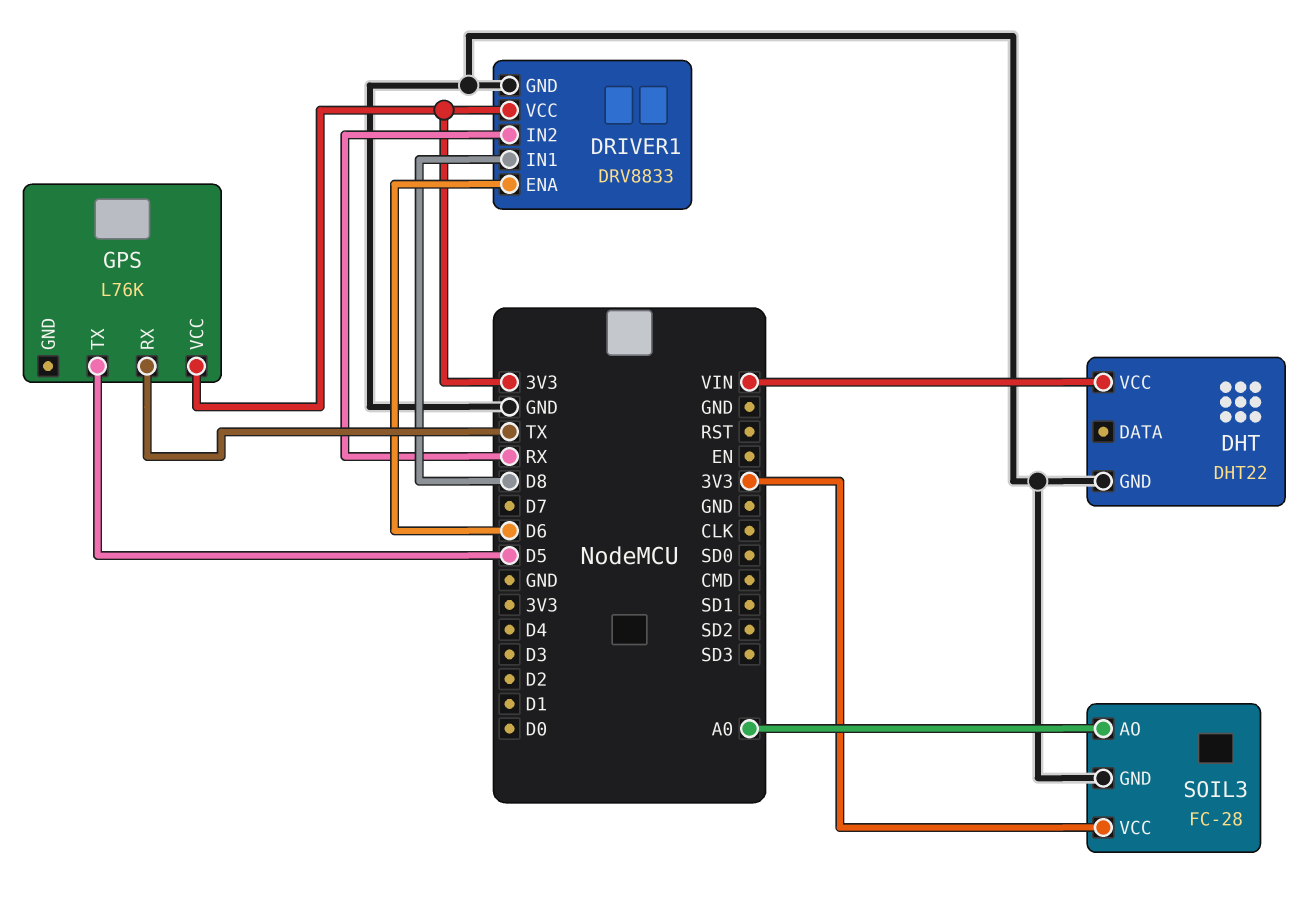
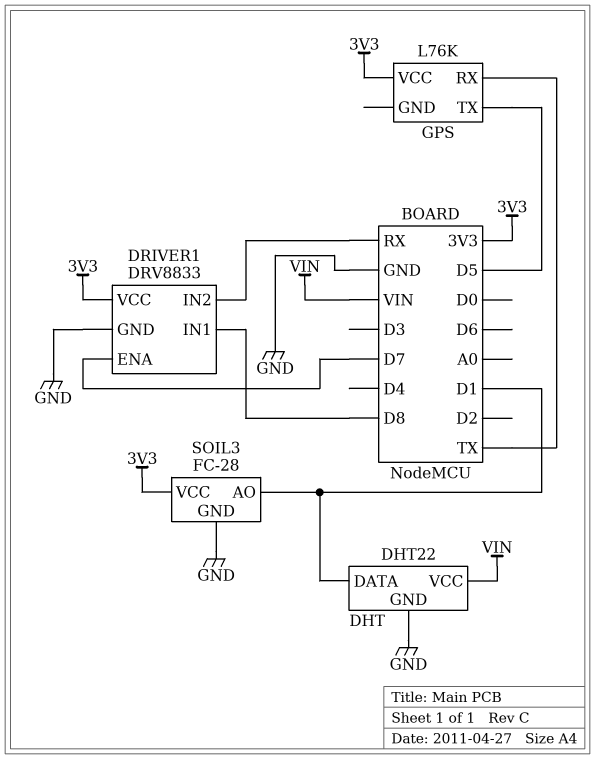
DHT pin DATA: none -> D1
DRIVER1 pin ENA: D6 -> D7
SOIL3 pin AO: A0 -> D1

